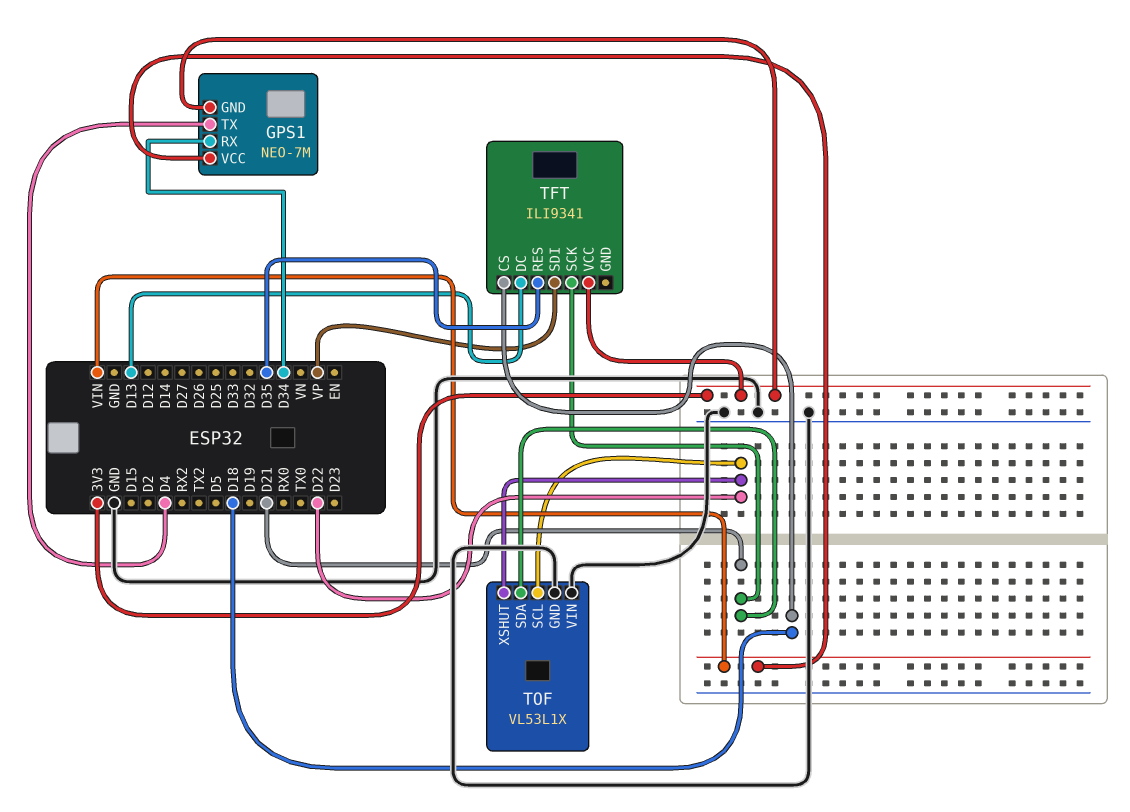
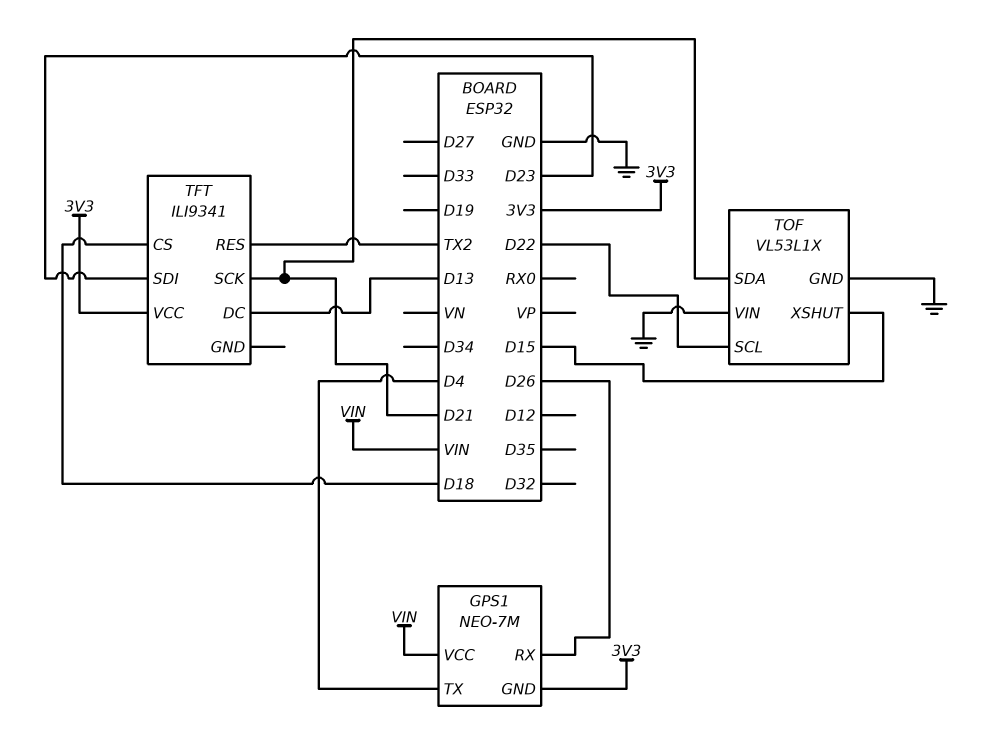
GPS1 pin RX: D34 -> D26
TFT pin RES: D35 -> TX2
TFT pin SDI: VP -> D23
TOF pin XSHUT: D22 -> D15

